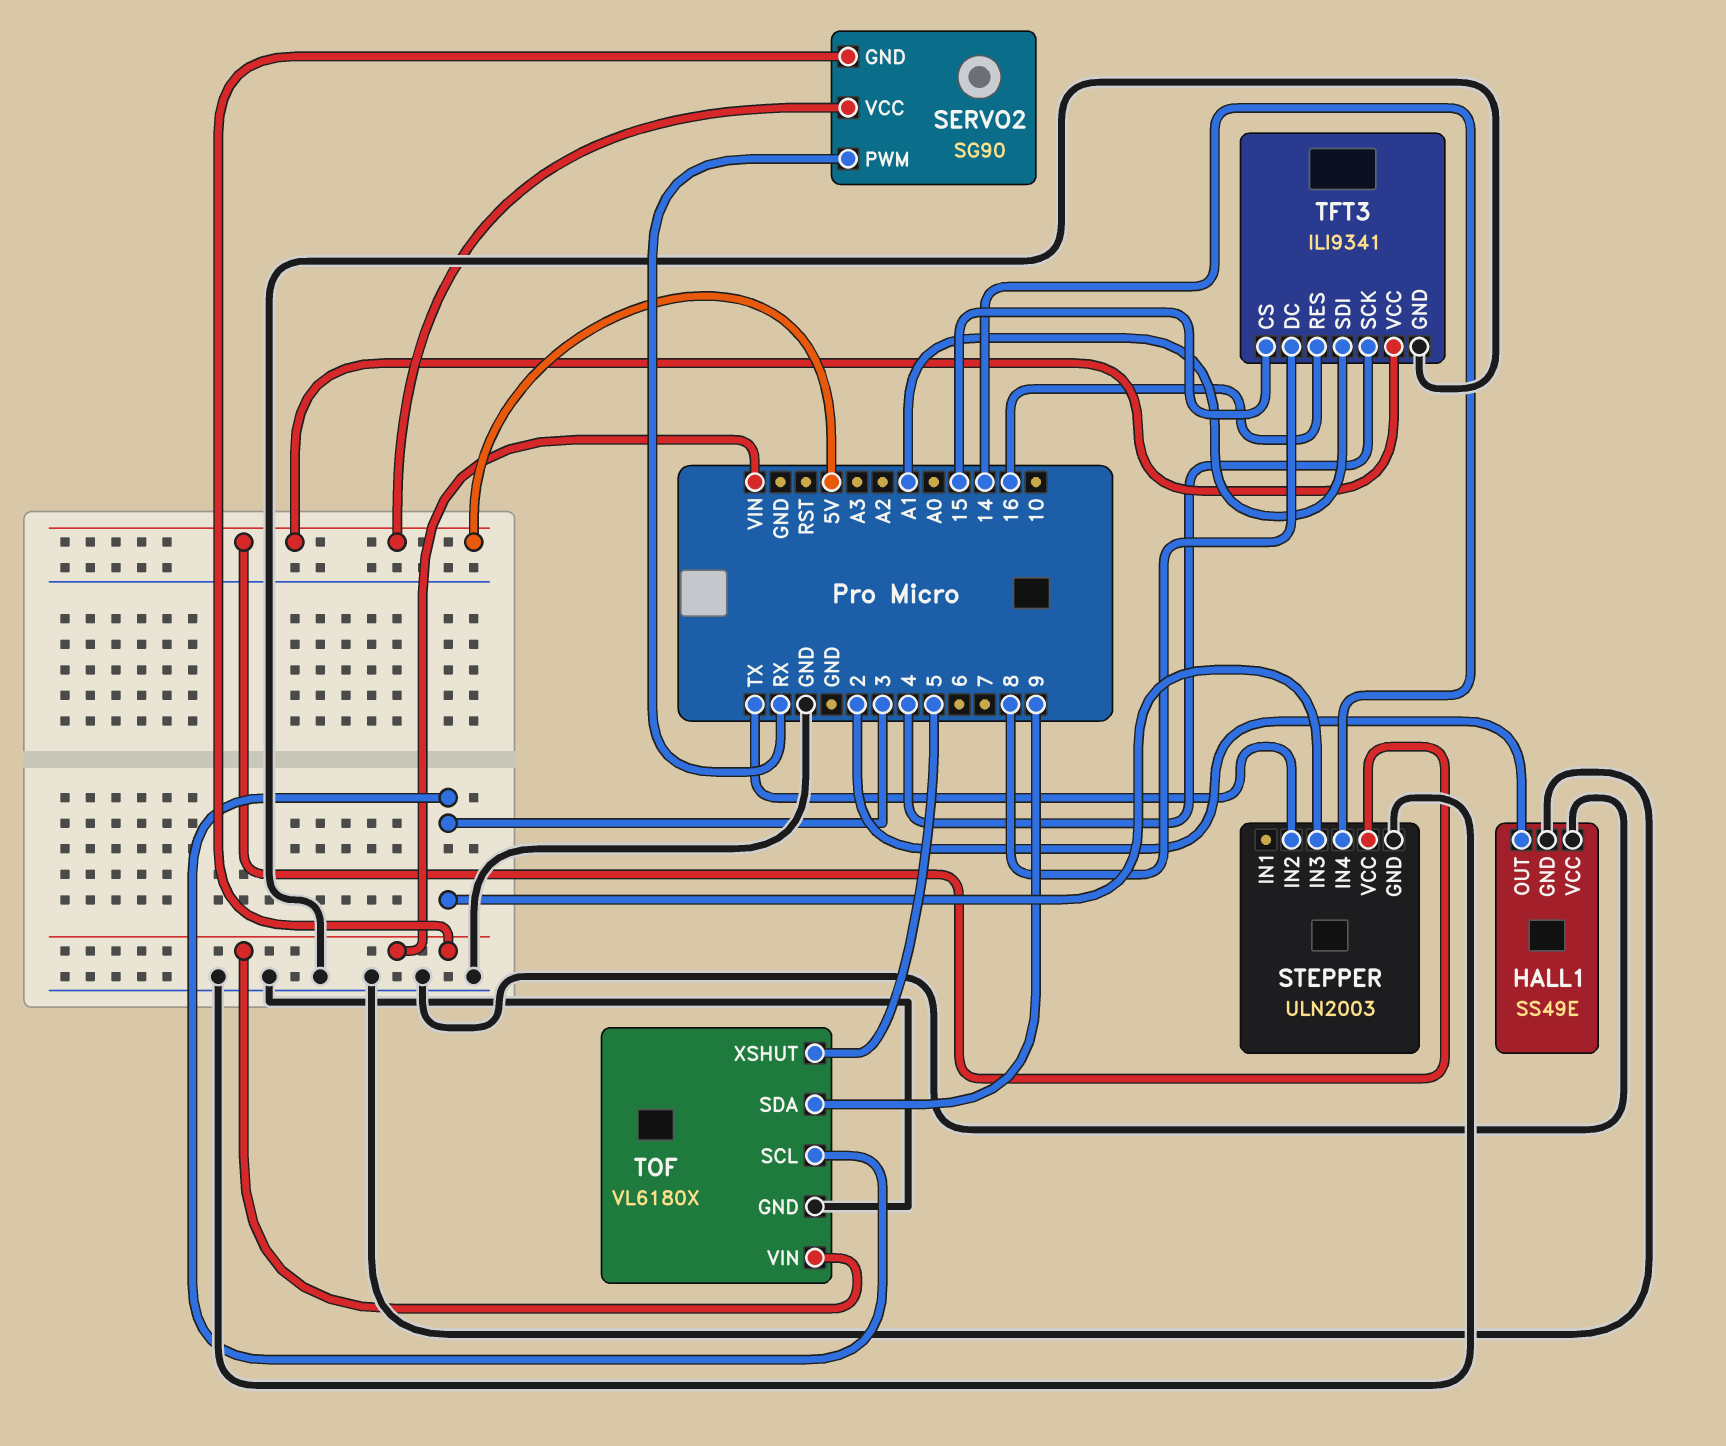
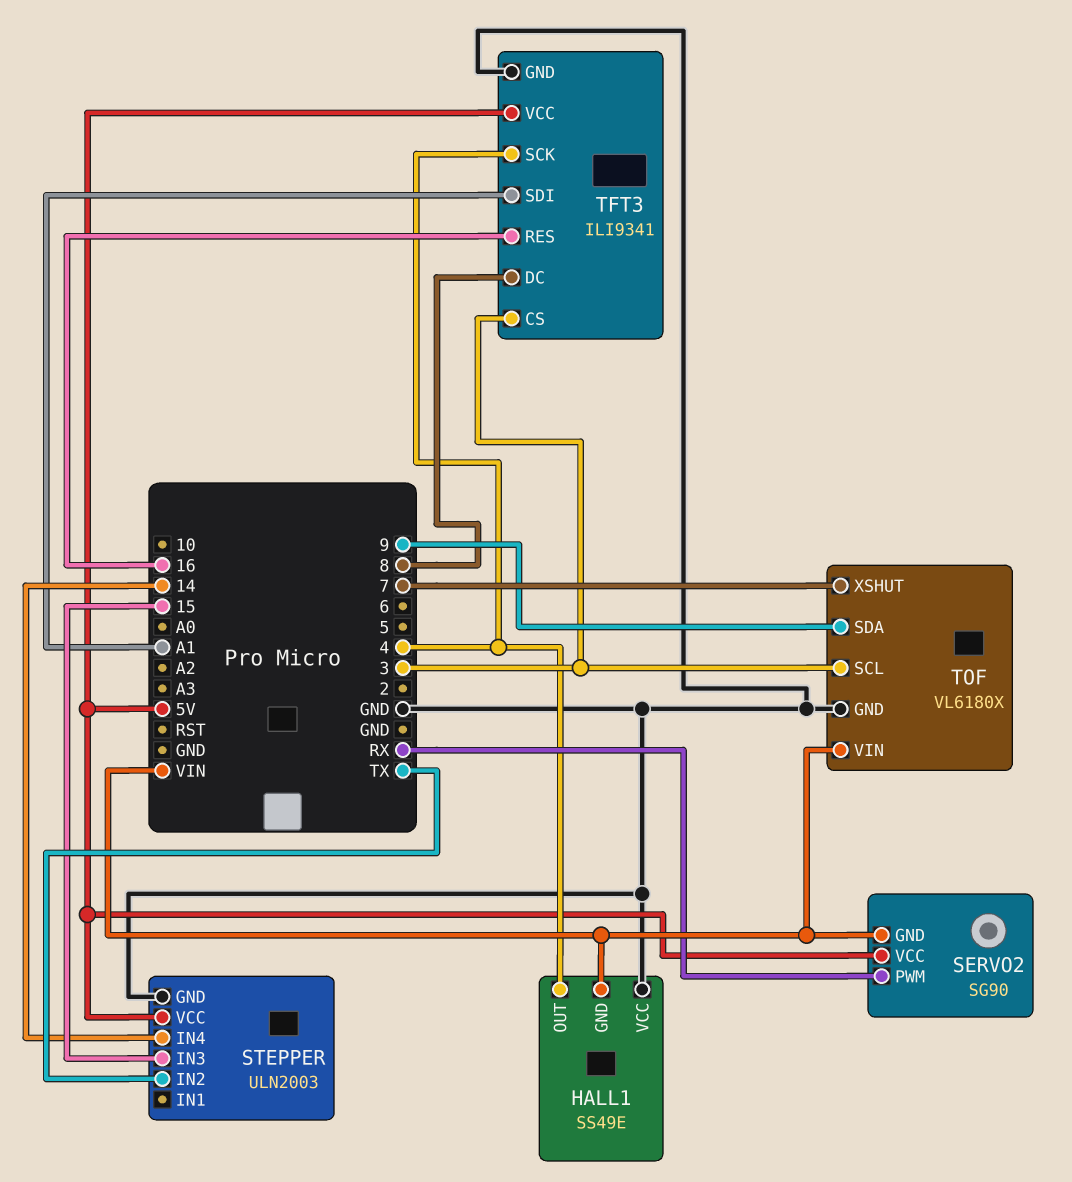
HALL1 pin GND: GND -> VIN
HALL1 pin OUT: 2 -> 4
STEPPER pin IN3: 3 -> 15
TFT3 pin CS: 15 -> 3
TOF pin XSHUT: 5 -> 7

